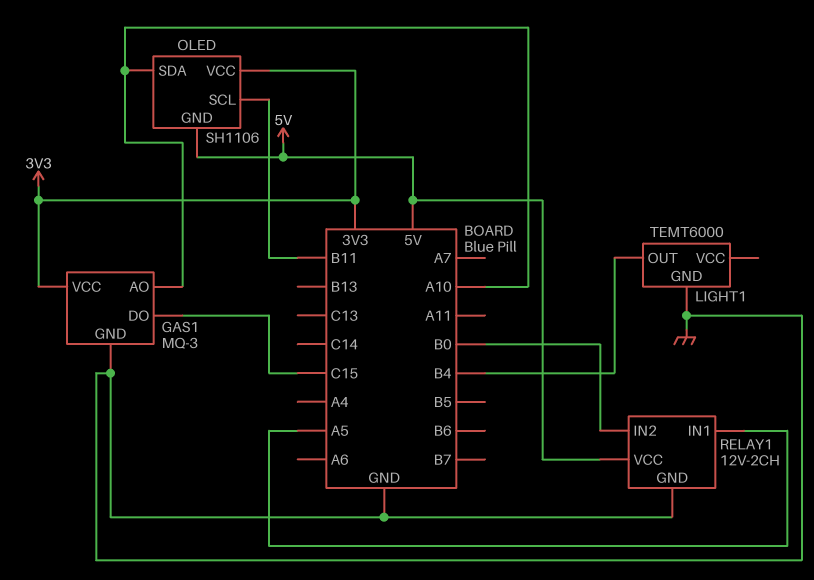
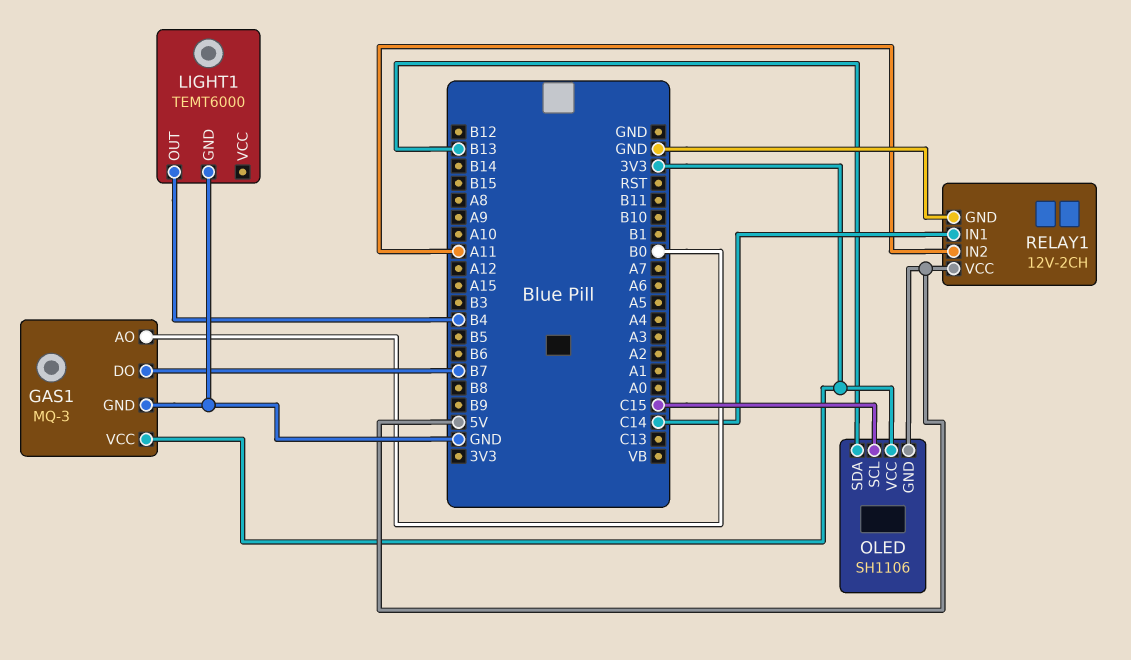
GAS1 pin AO: A10 -> B0
GAS1 pin DO: C15 -> B7
OLED pin SCL: B11 -> C15
OLED pin SDA: A10 -> B13
RELAY1 pin IN1: A5 -> C14
RELAY1 pin IN2: B0 -> A11

